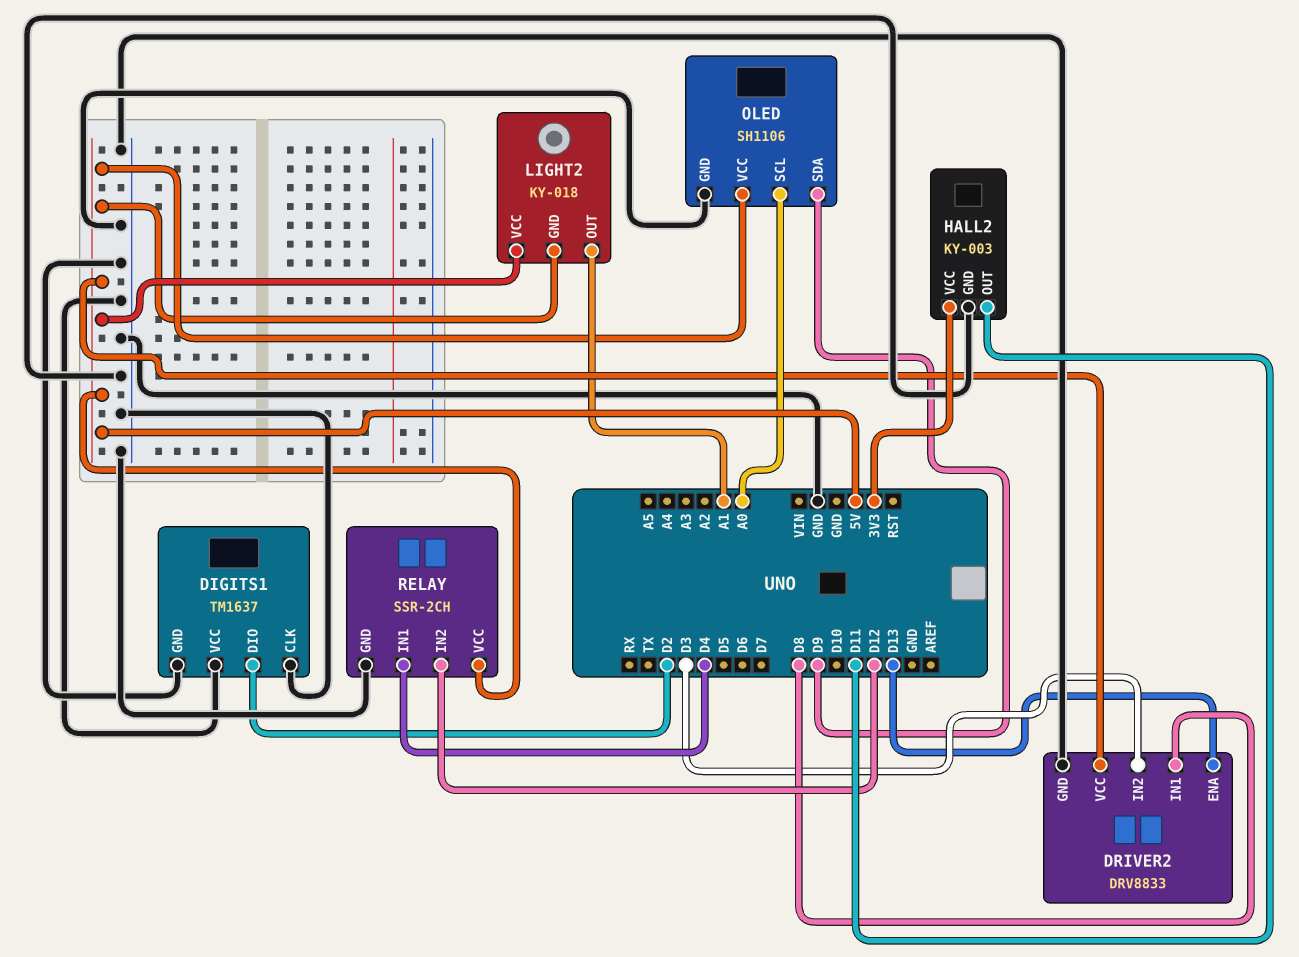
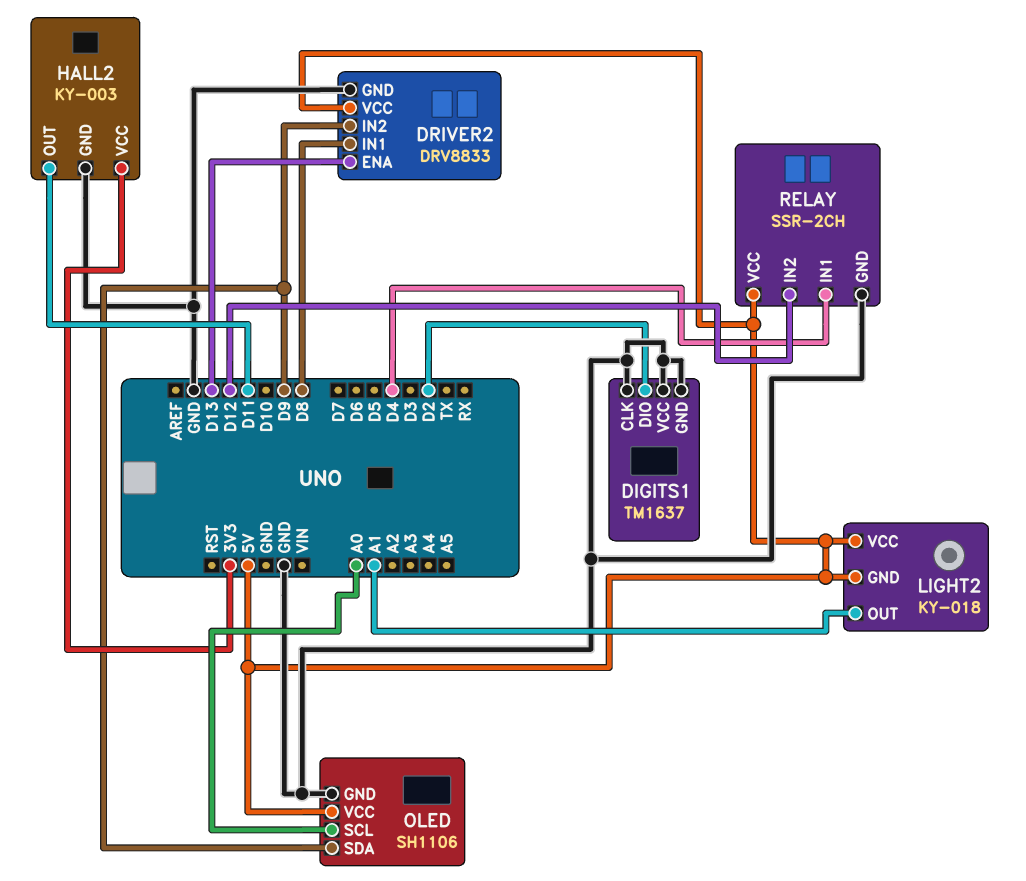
DRIVER2 pin IN2: D3 -> D9

